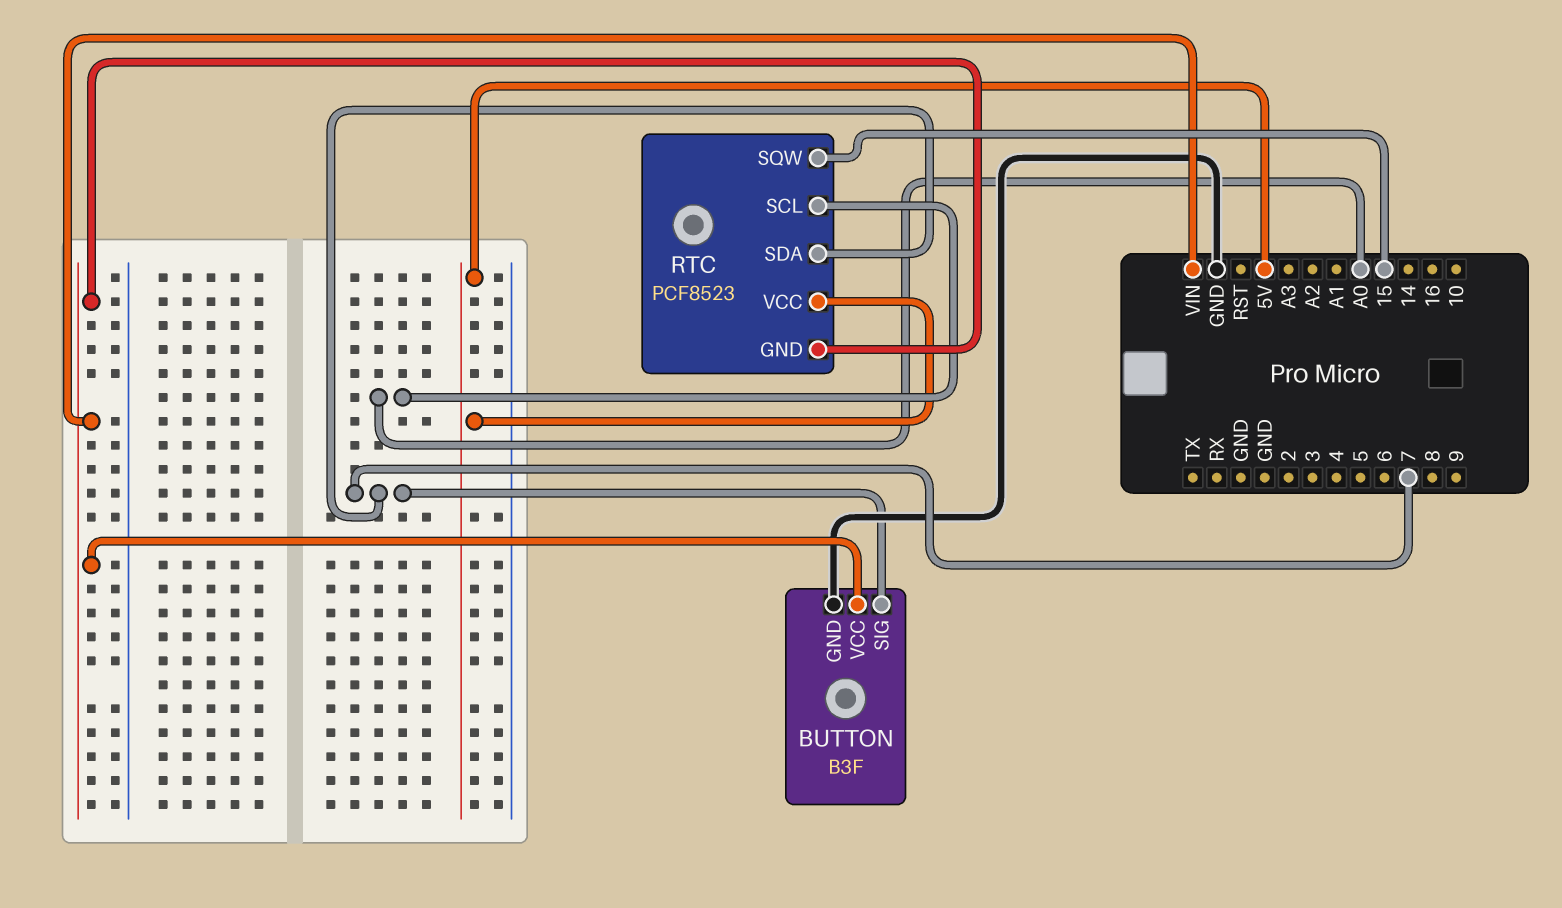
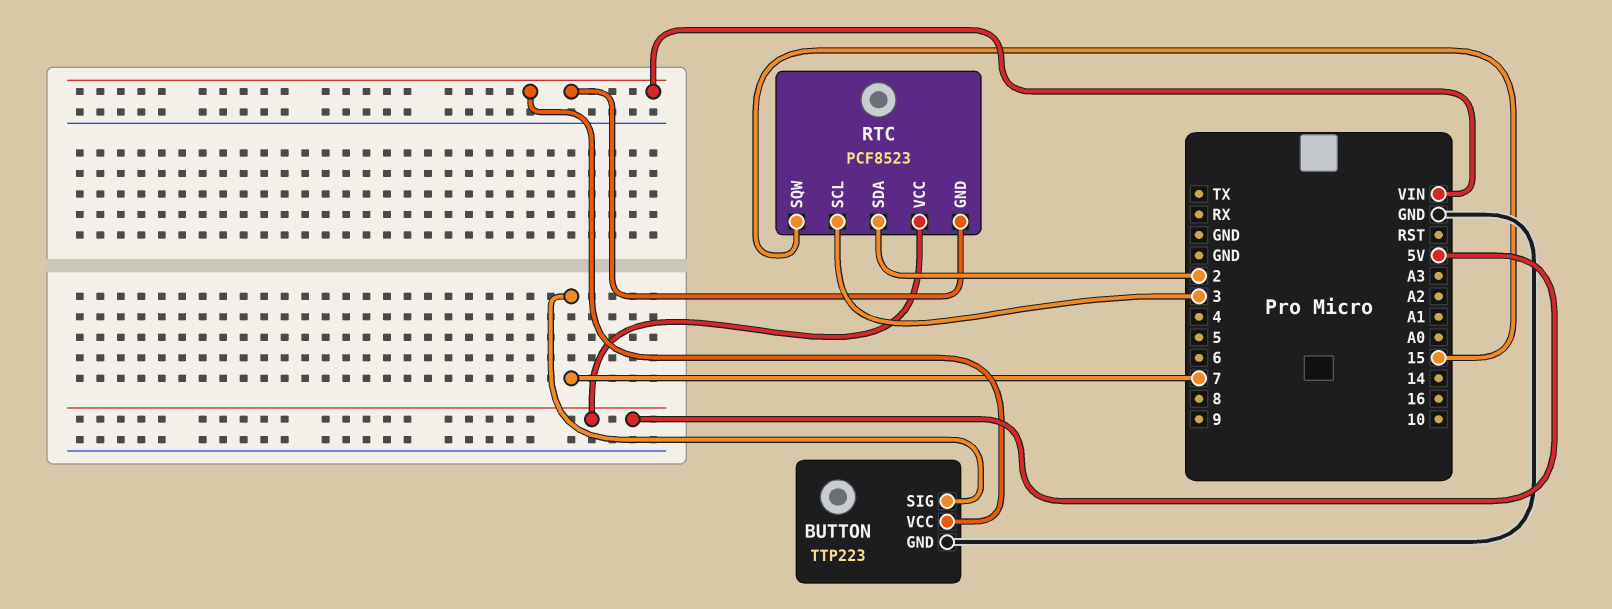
BUTTON: B3F -> TTP223
RTC pin SCL: A0 -> 3
RTC pin SDA: 7 -> 2

